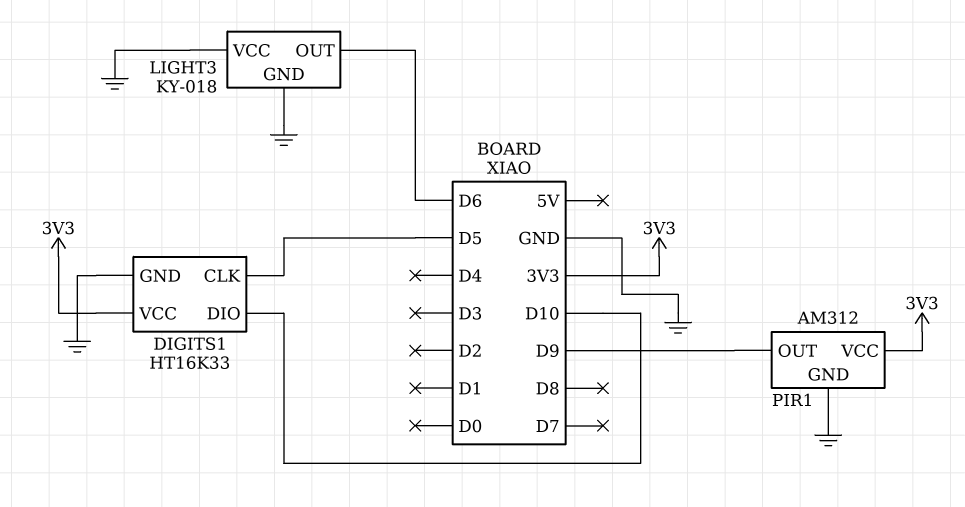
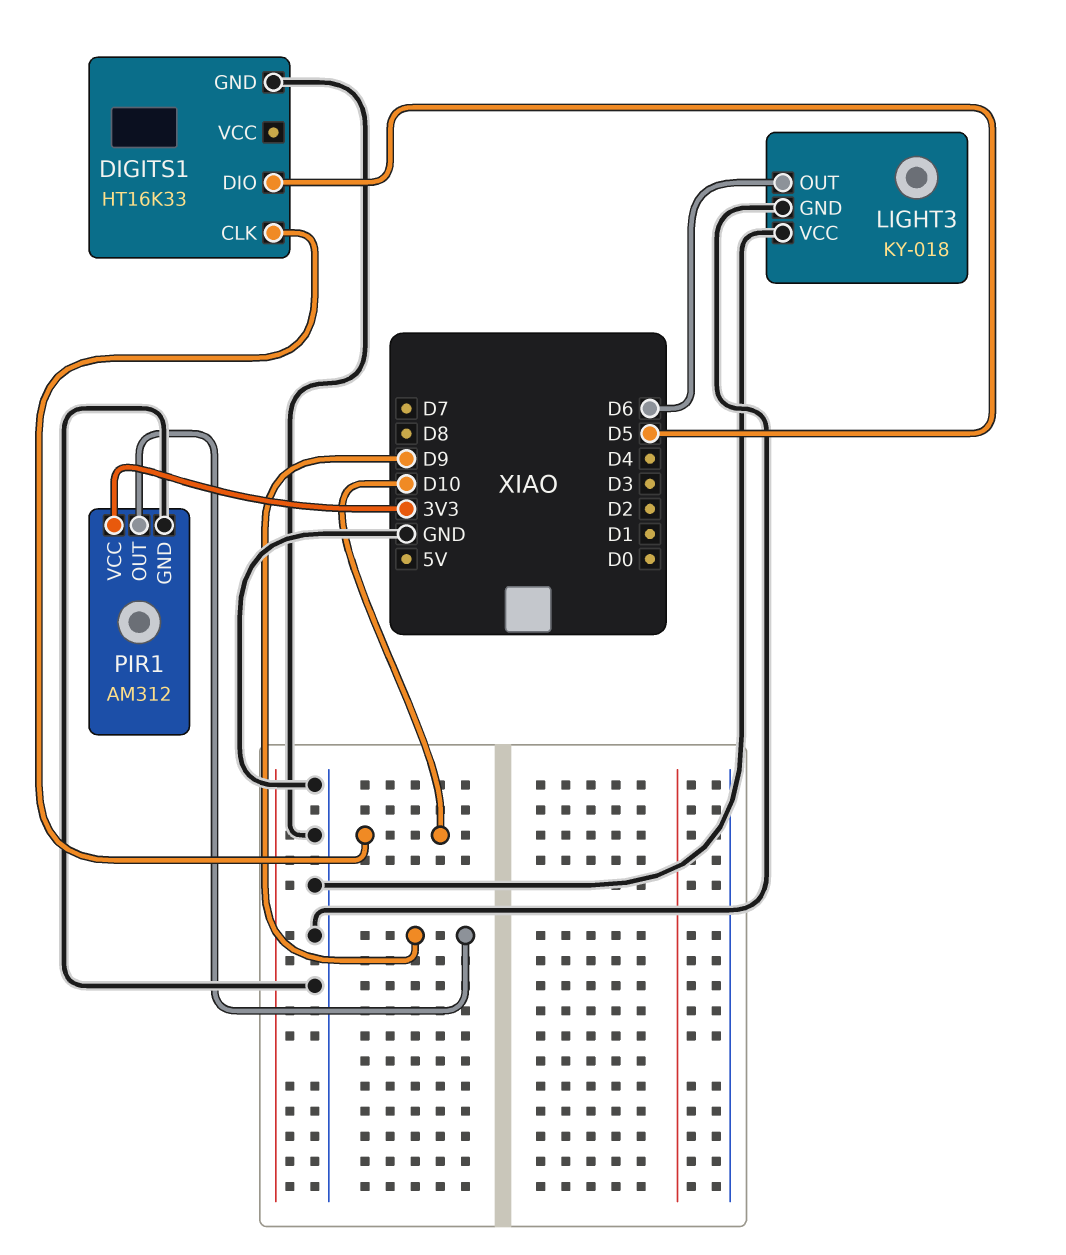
DIGITS1 pin CLK: D5 -> D10
DIGITS1 pin DIO: D10 -> D5
DIGITS1 pin VCC: 3V3 -> none

